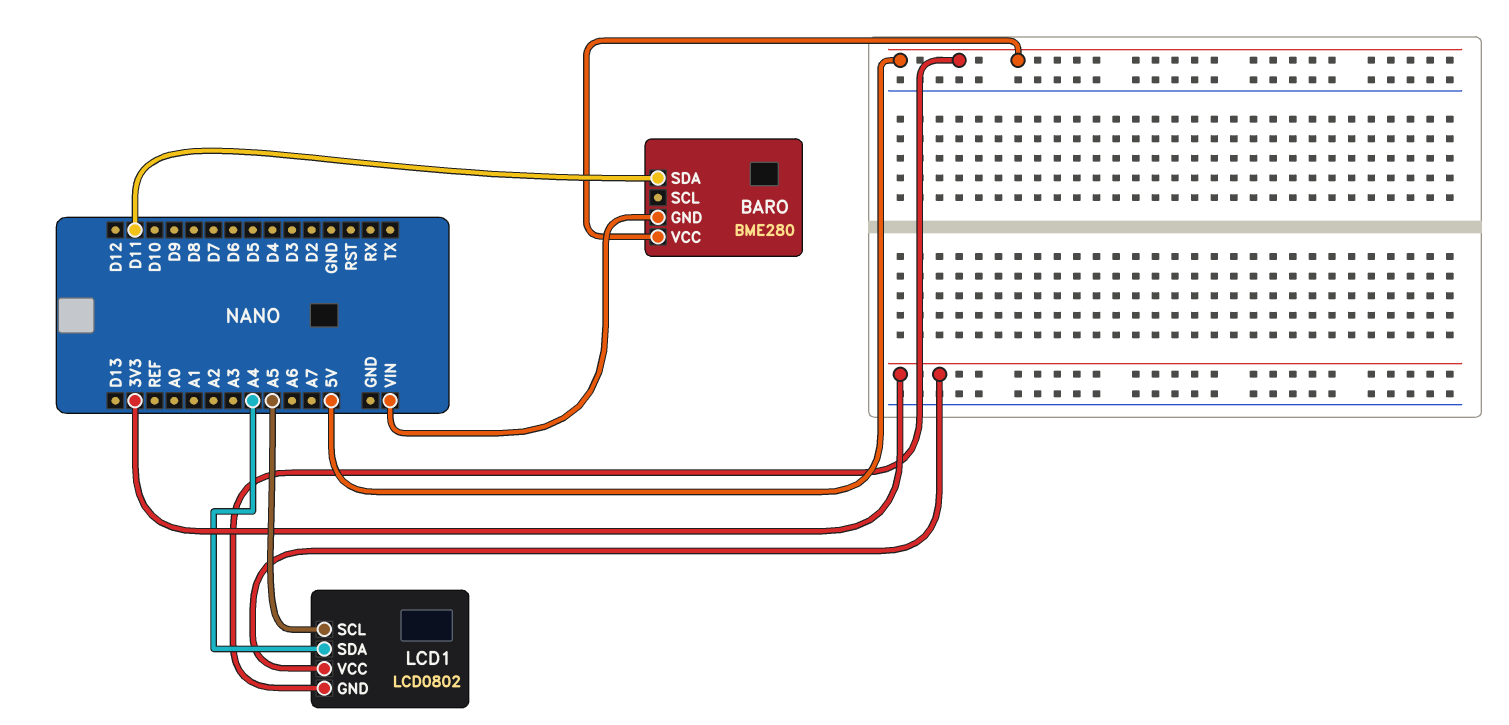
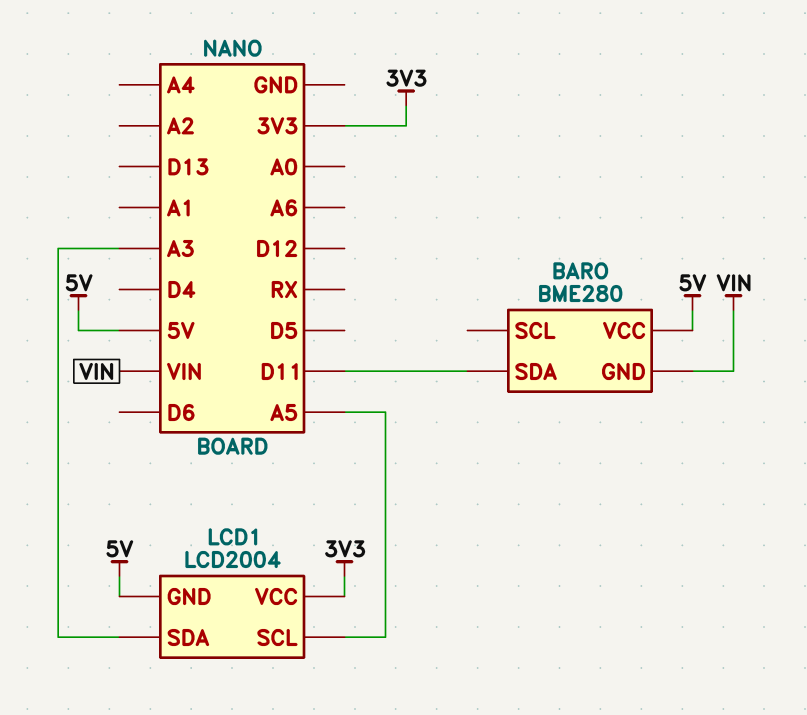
LCD1: LCD0802 -> LCD2004
LCD1 pin SDA: A4 -> A3

